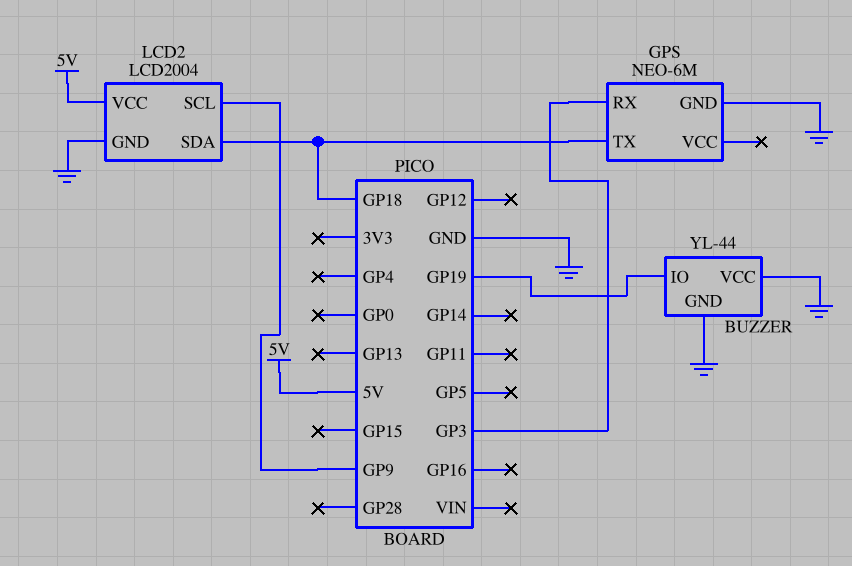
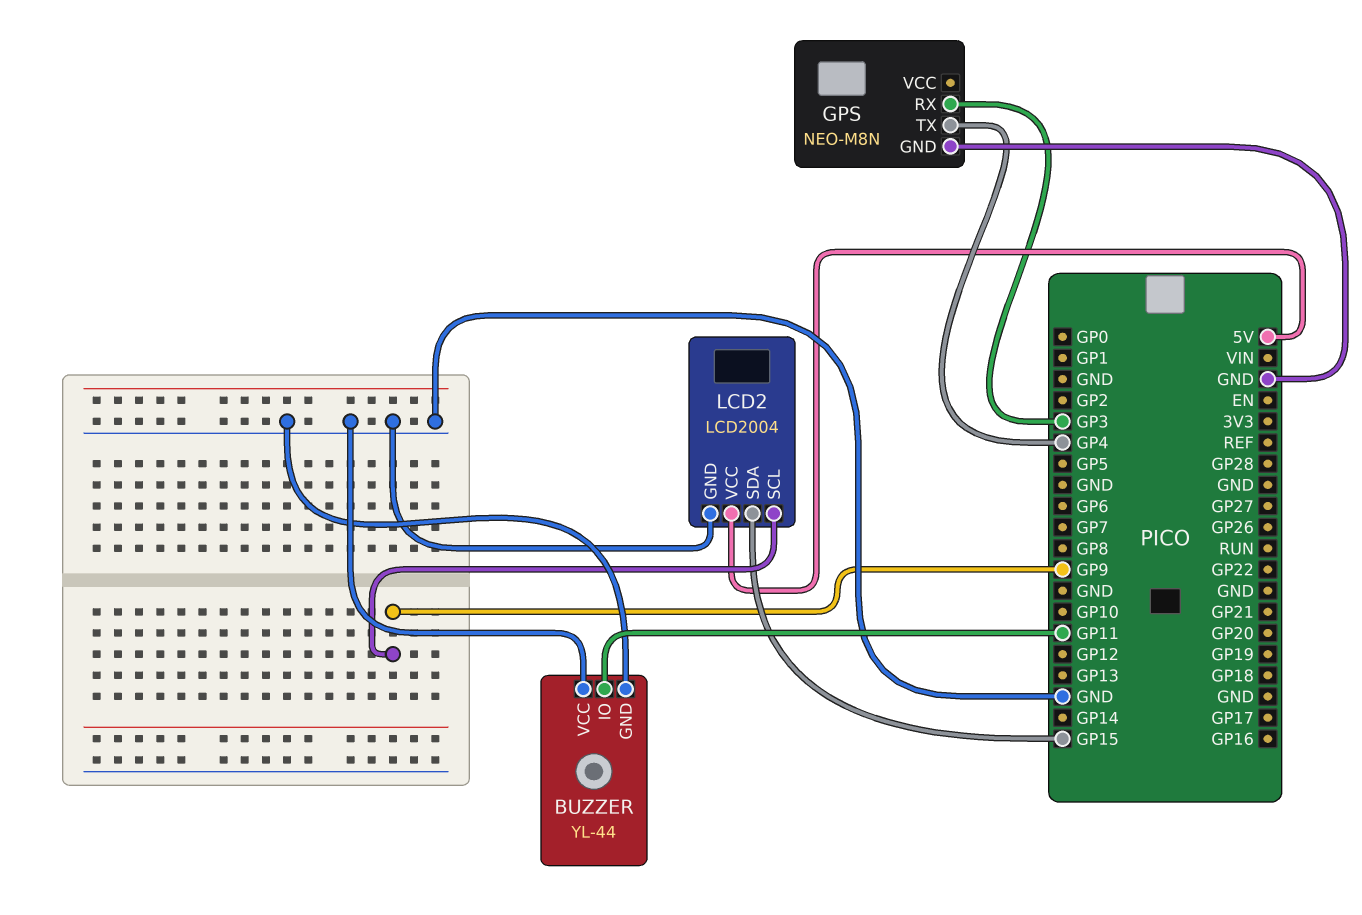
BUZZER pin IO: GP19 -> GP11
GPS: NEO-6M -> NEO-M8N
GPS pin TX: GP18 -> GP4
LCD2 pin SDA: GP18 -> GP15

